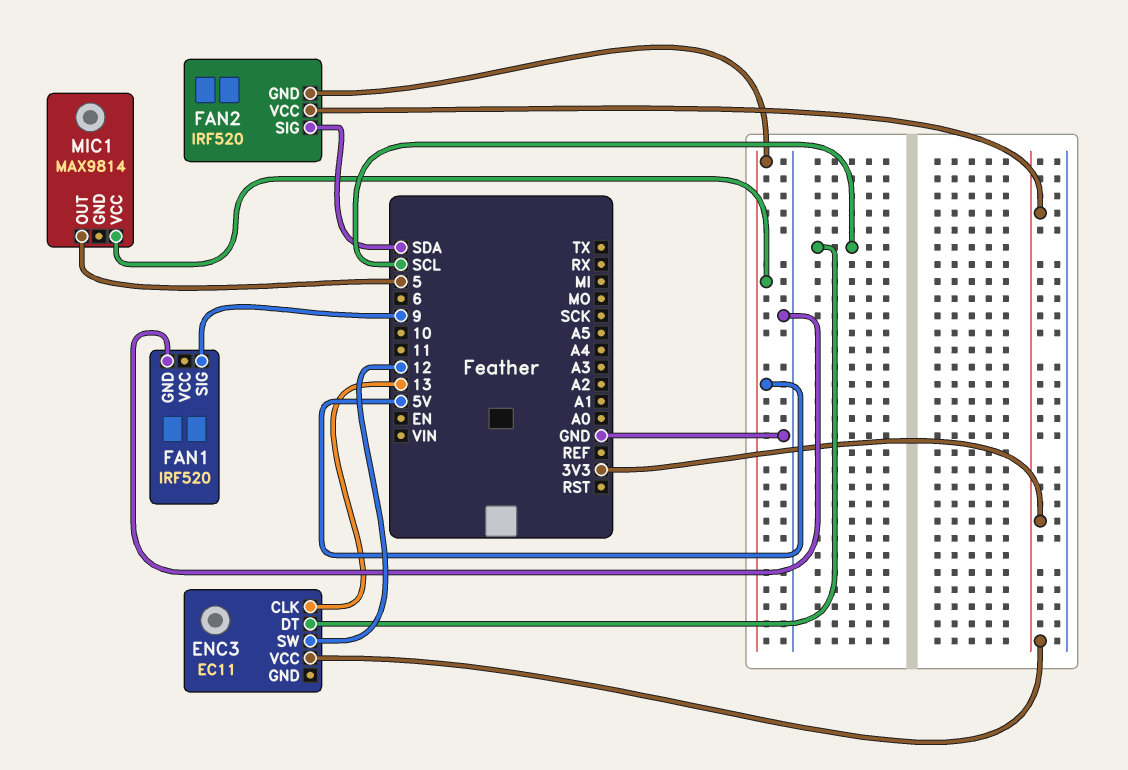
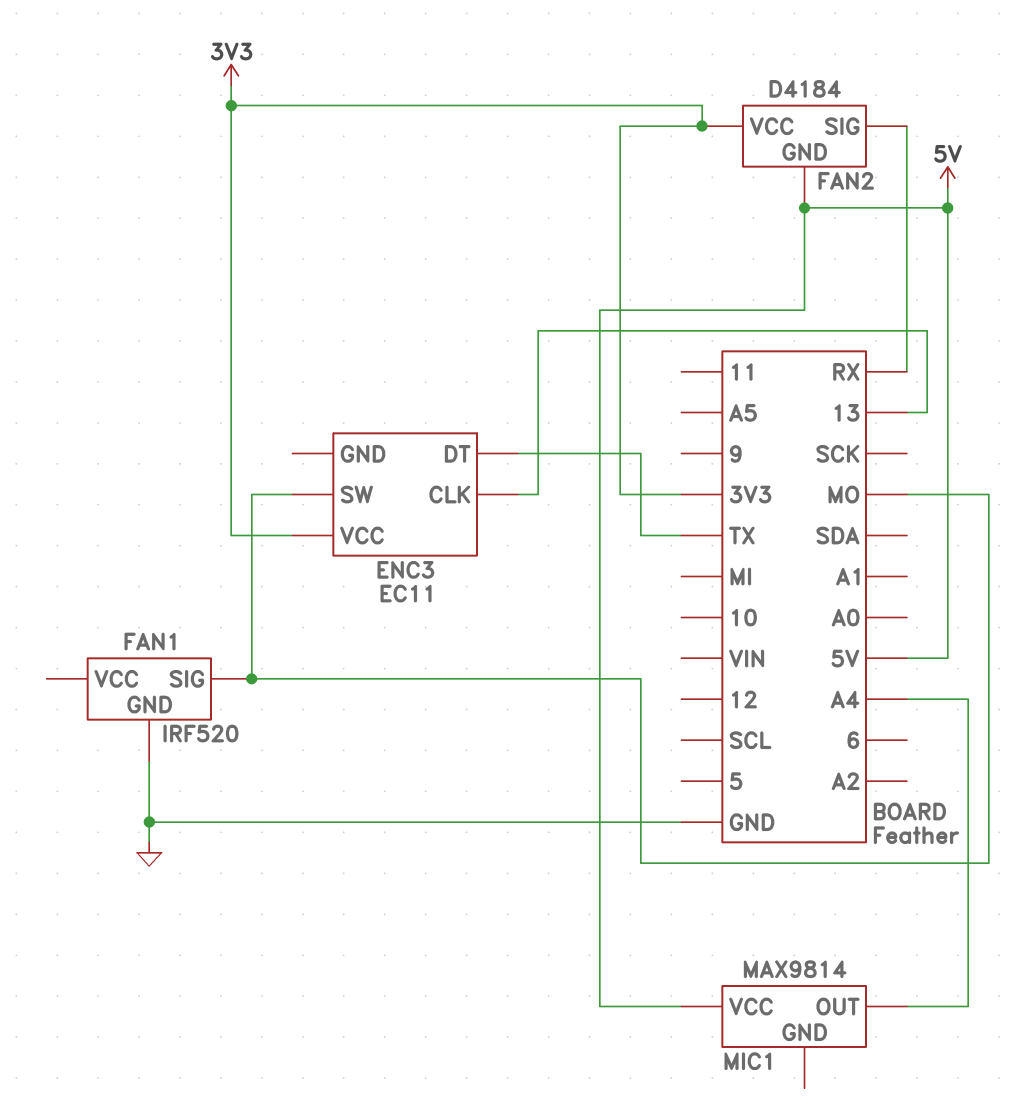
ENC3 pin DT: SCL -> TX
ENC3 pin SW: 12 -> MO
FAN1 pin SIG: 9 -> MO
FAN2: IRF520 -> D4184
FAN2 pin SIG: SDA -> RX
MIC1 pin OUT: 5 -> A4

